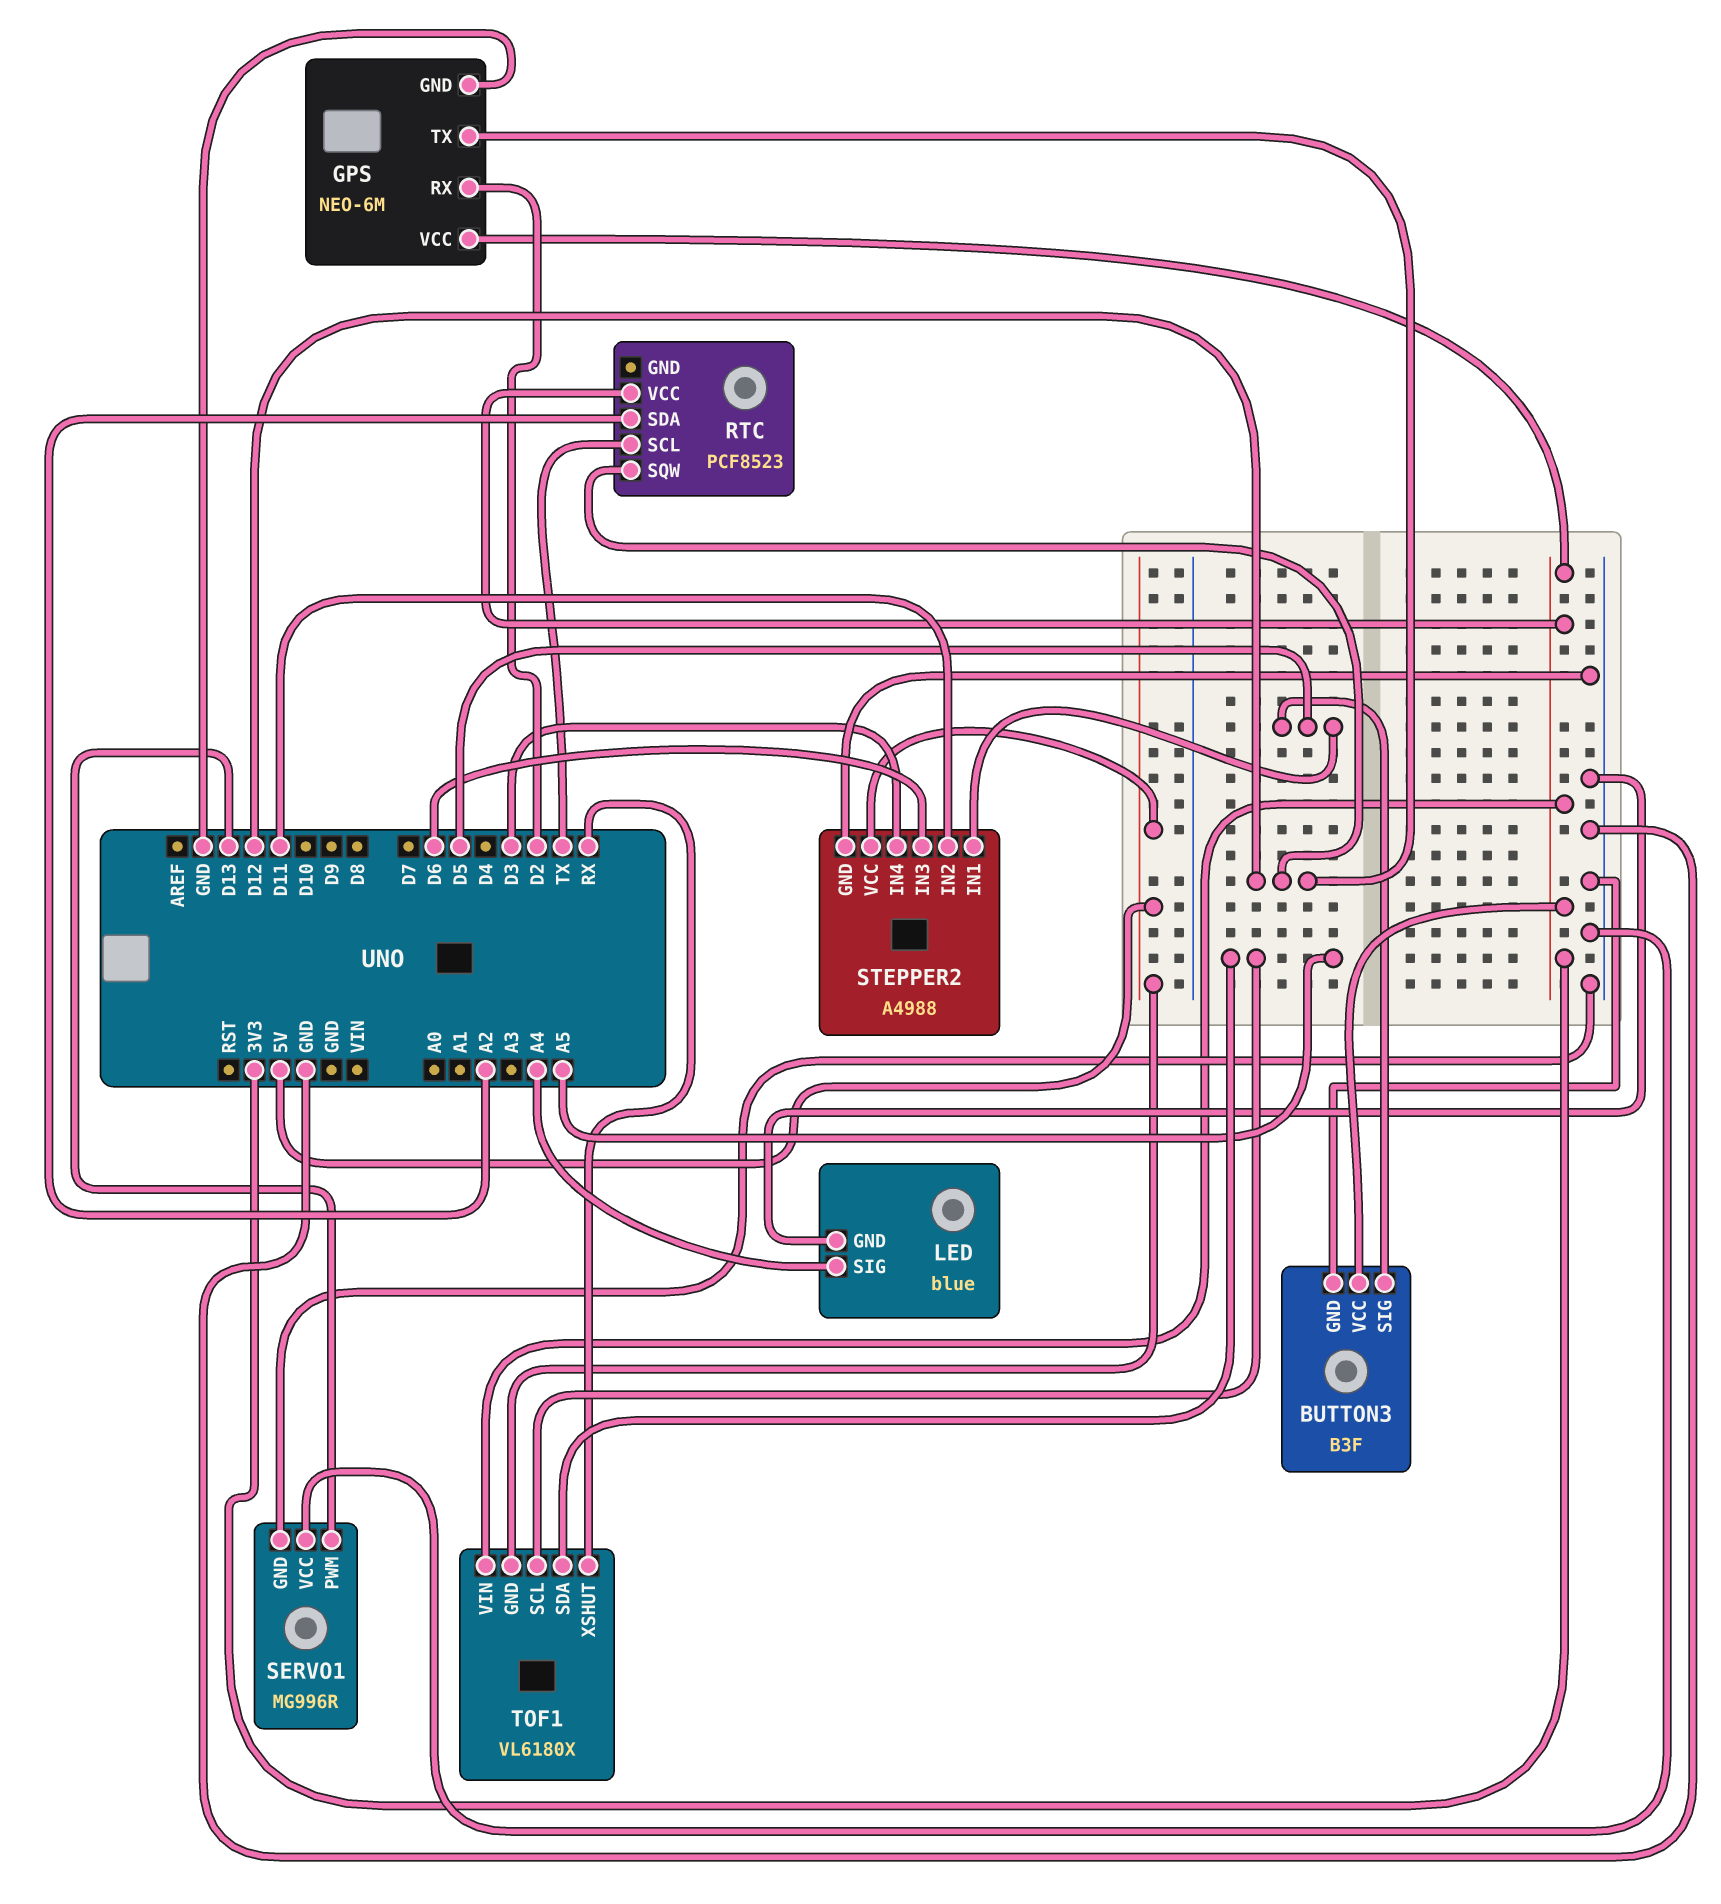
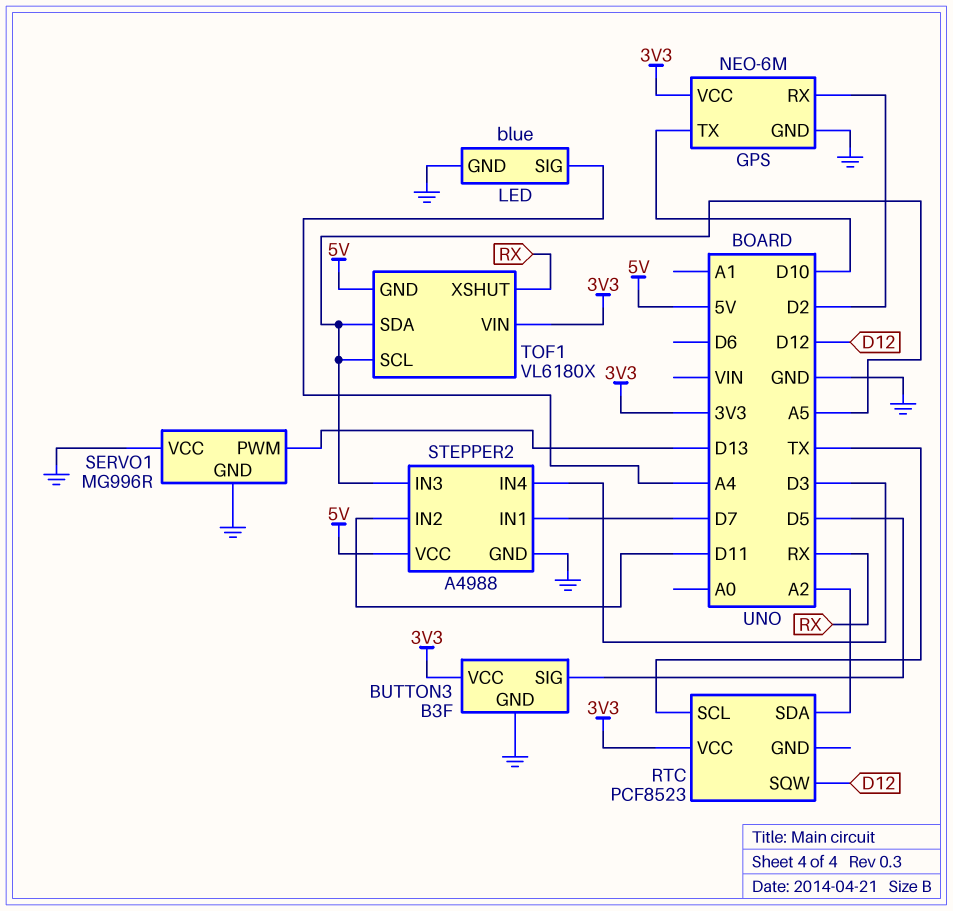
GPS pin TX: D12 -> D10
STEPPER2 pin IN1: D5 -> D7
STEPPER2 pin IN3: D6 -> A5

